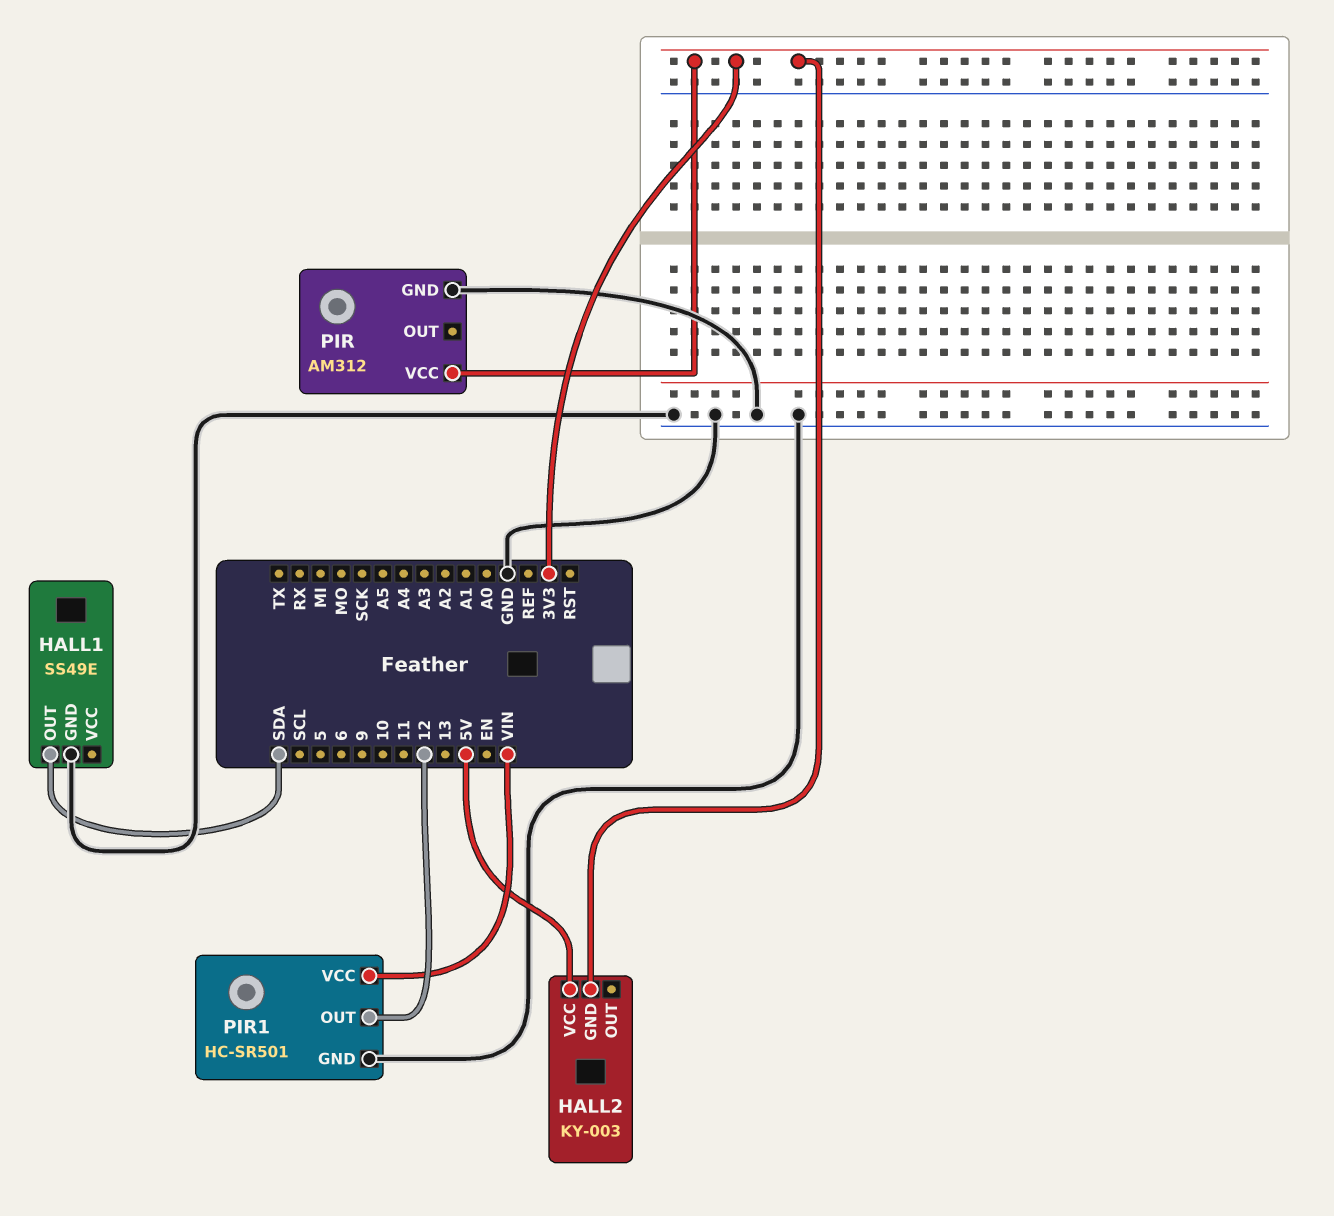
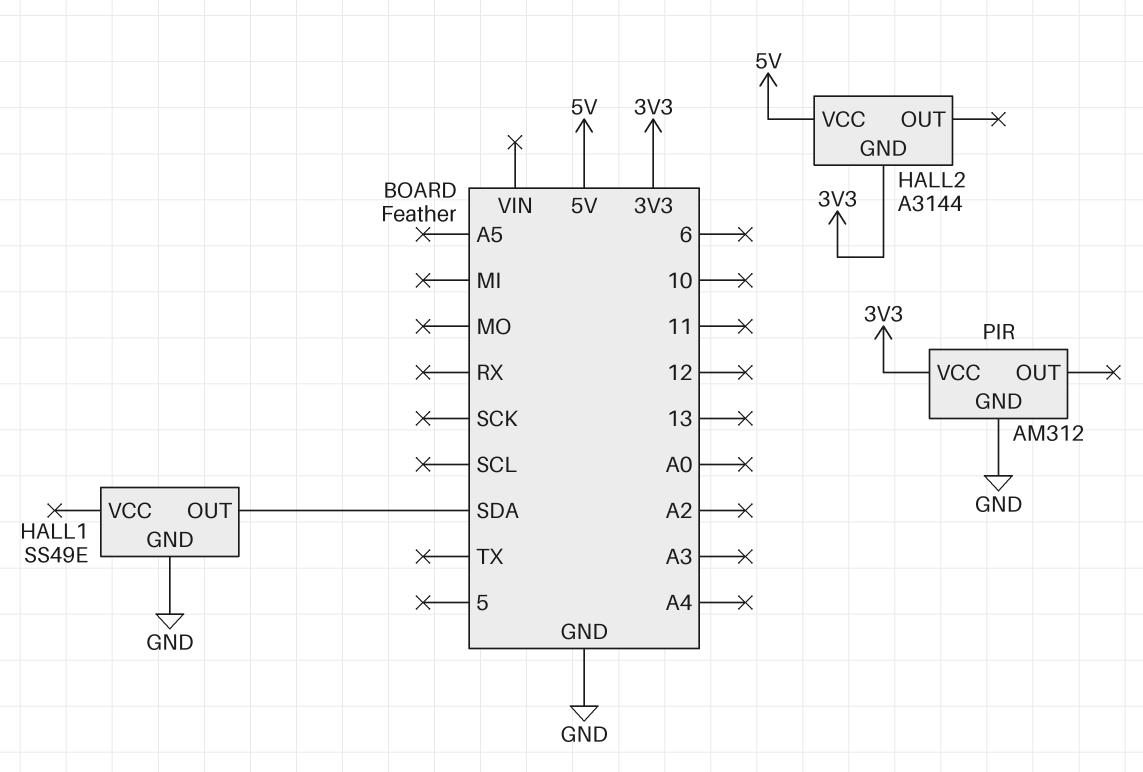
HALL2: KY-003 -> A3144
PIR1: HC-SR501 -> none
PIR1 pin GND: GND -> none
PIR1 pin OUT: 12 -> none
PIR1 pin VCC: VIN -> none

